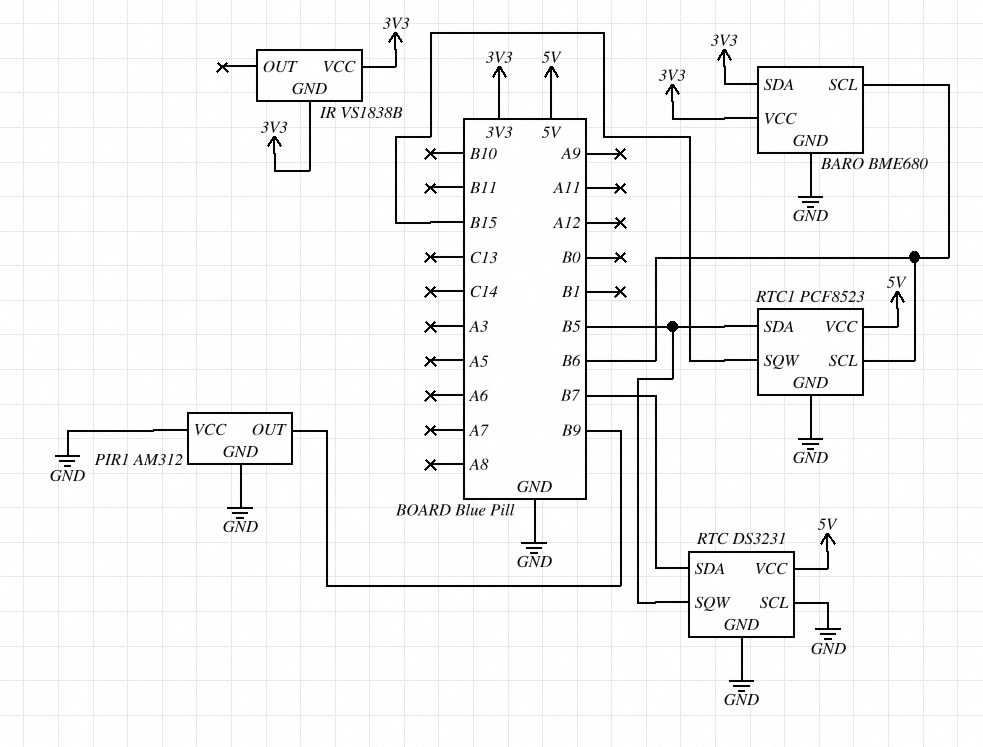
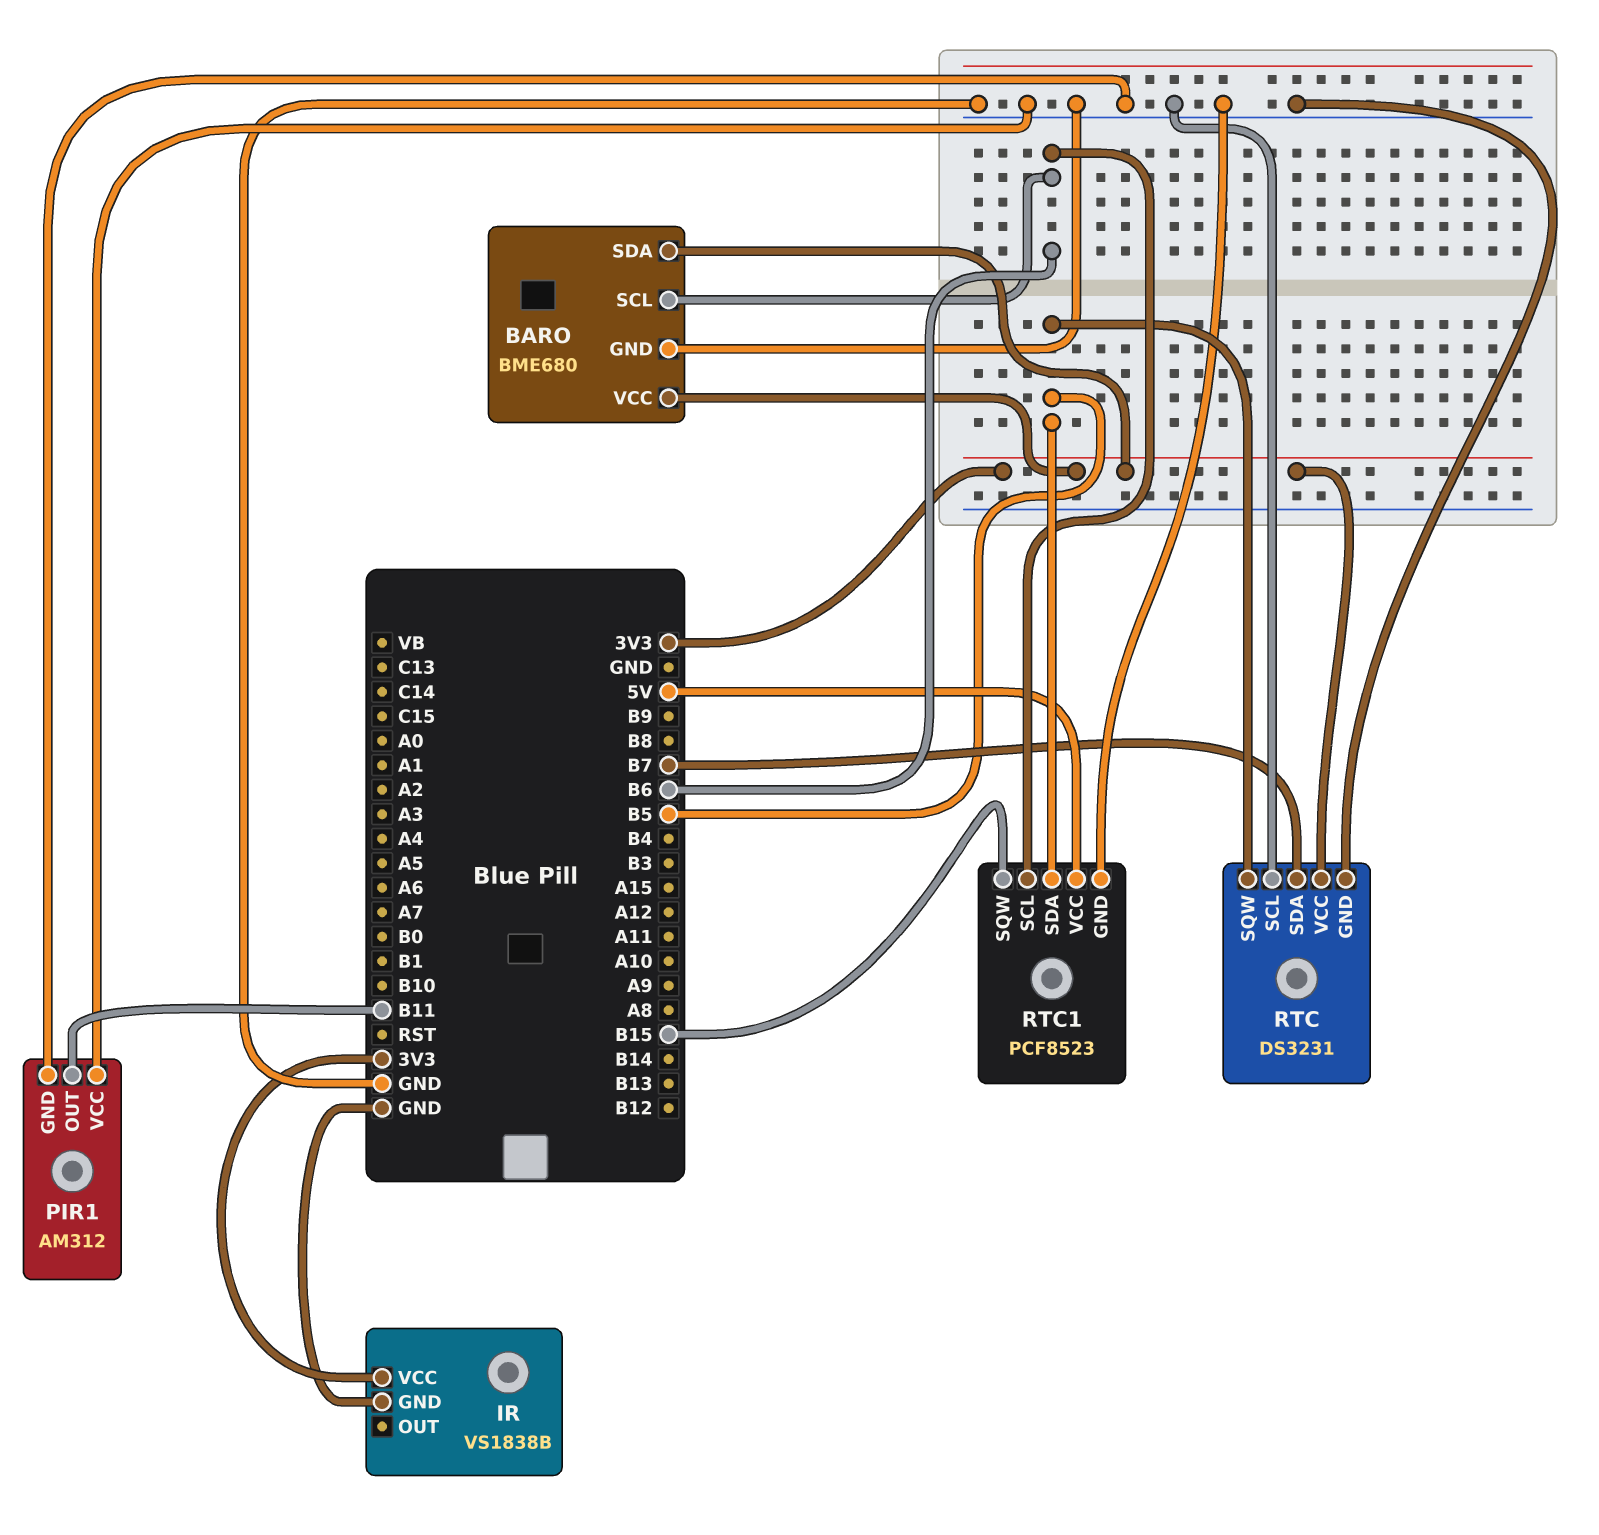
IR pin GND: 3V3 -> GND
PIR1 pin OUT: B9 -> B11
RTC pin VCC: 5V -> 3V3

